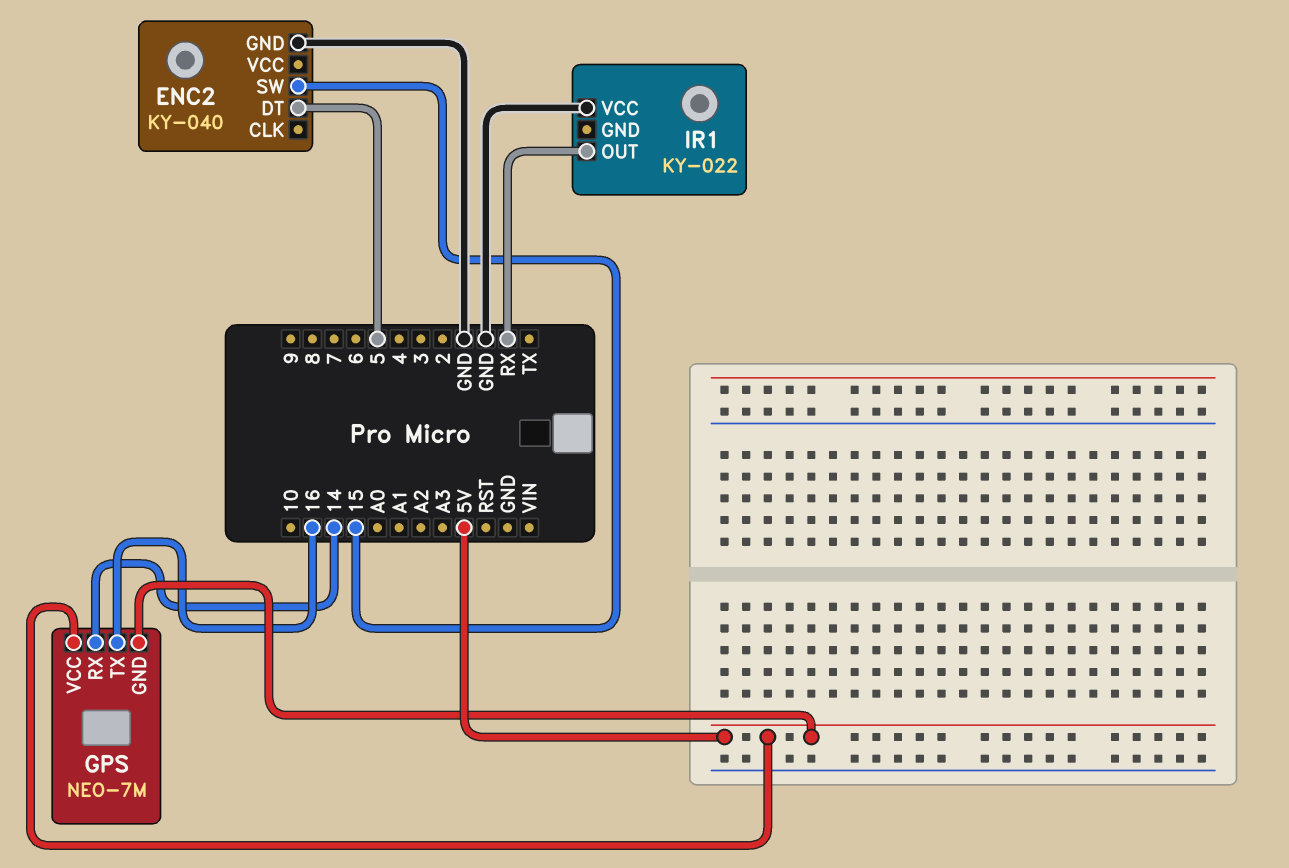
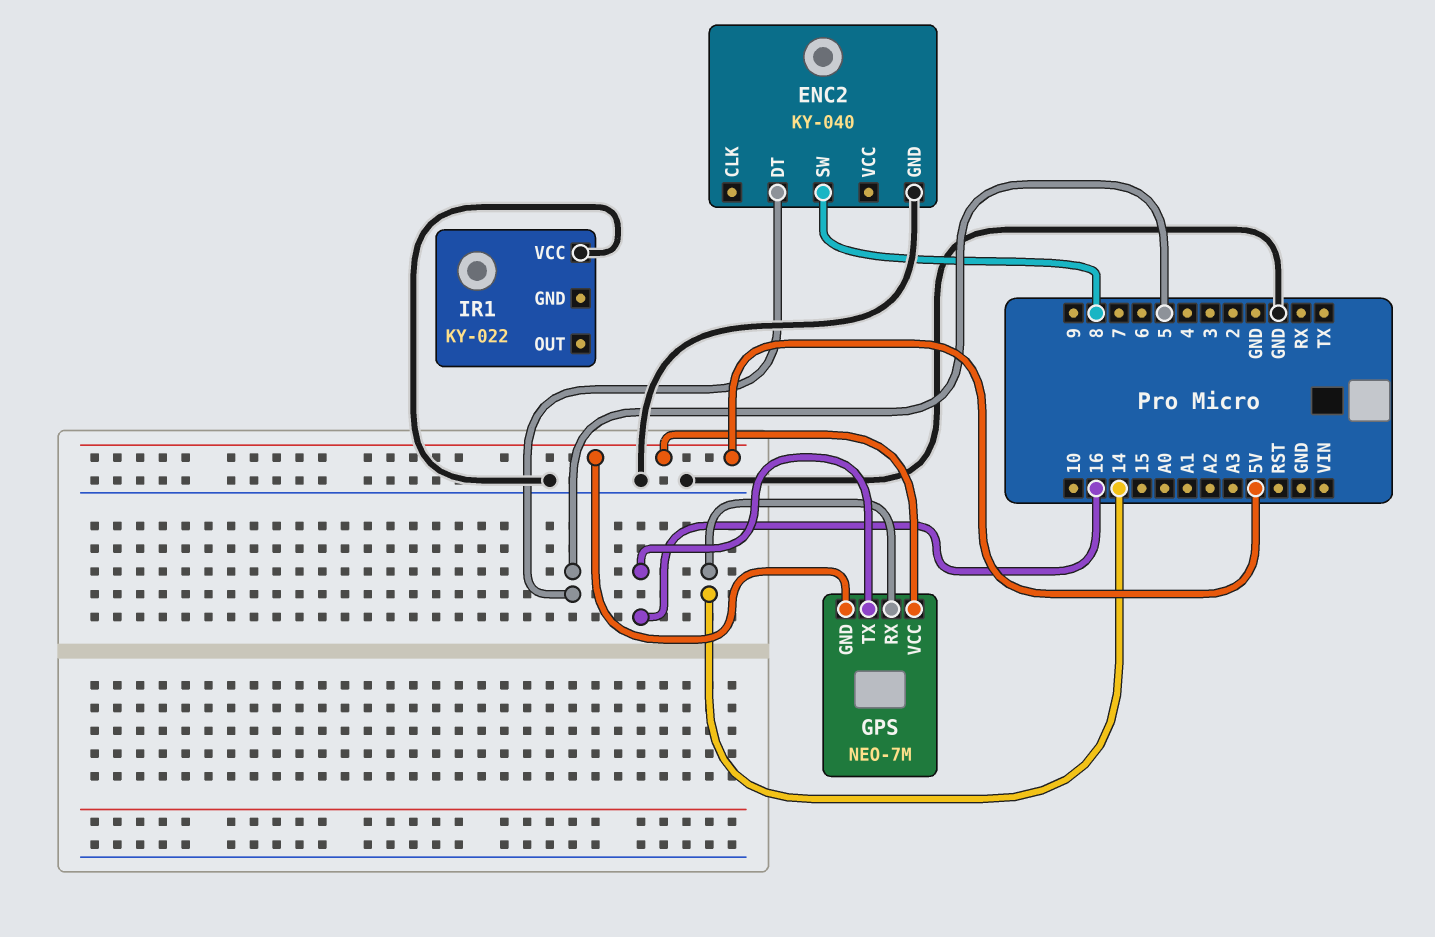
ENC2 pin SW: 15 -> 8
IR1 pin OUT: RX -> none

